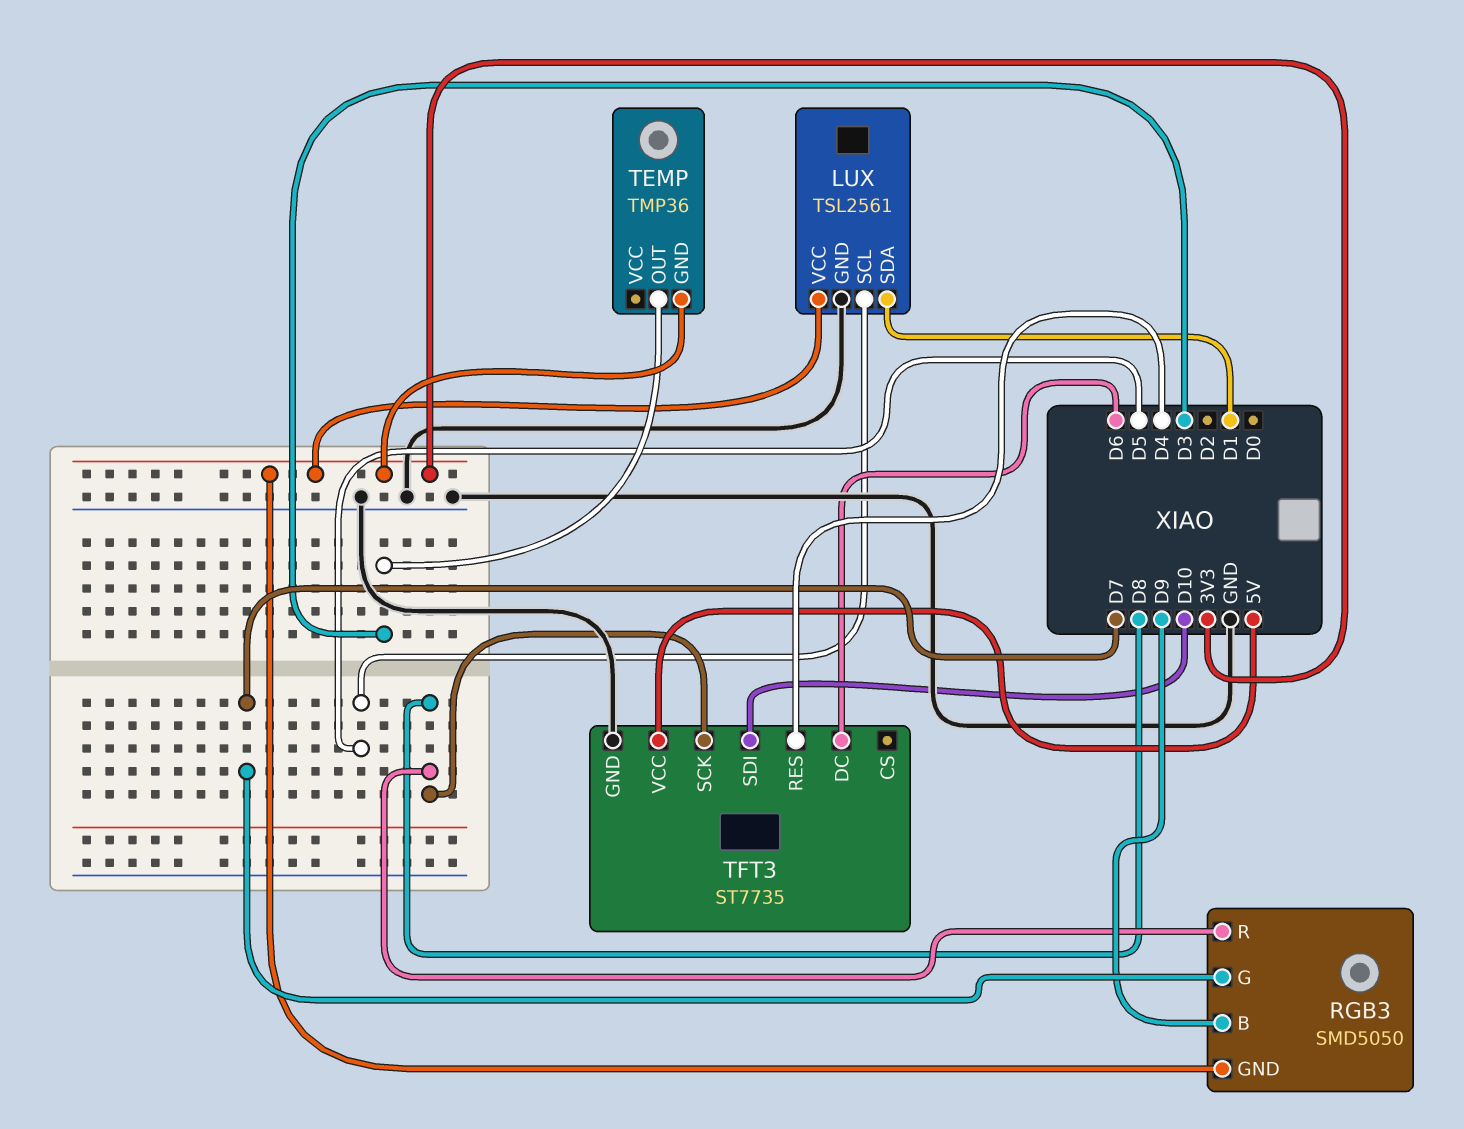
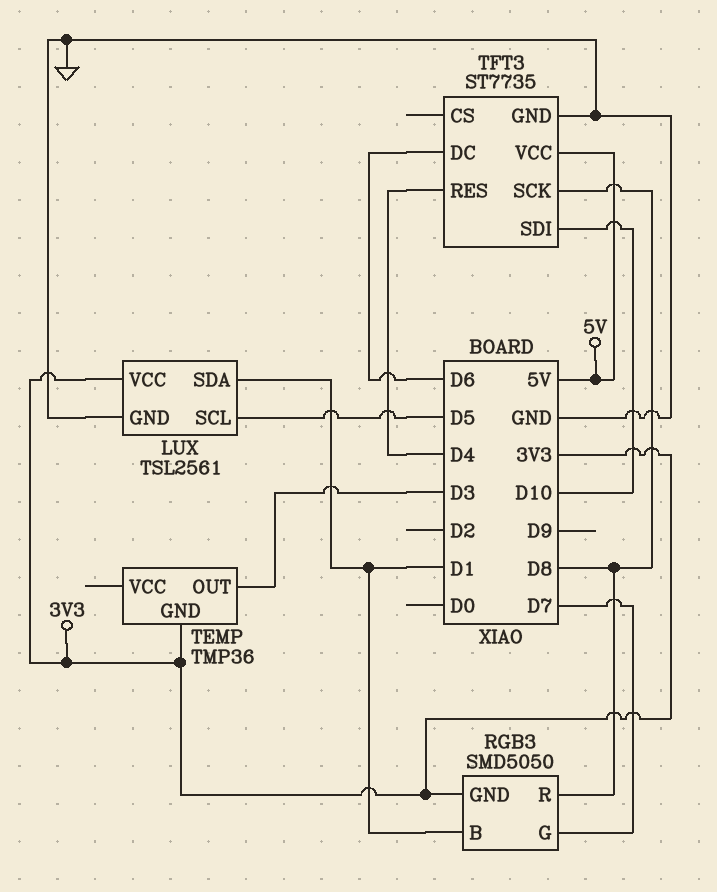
RGB3 pin B: D9 -> D1

